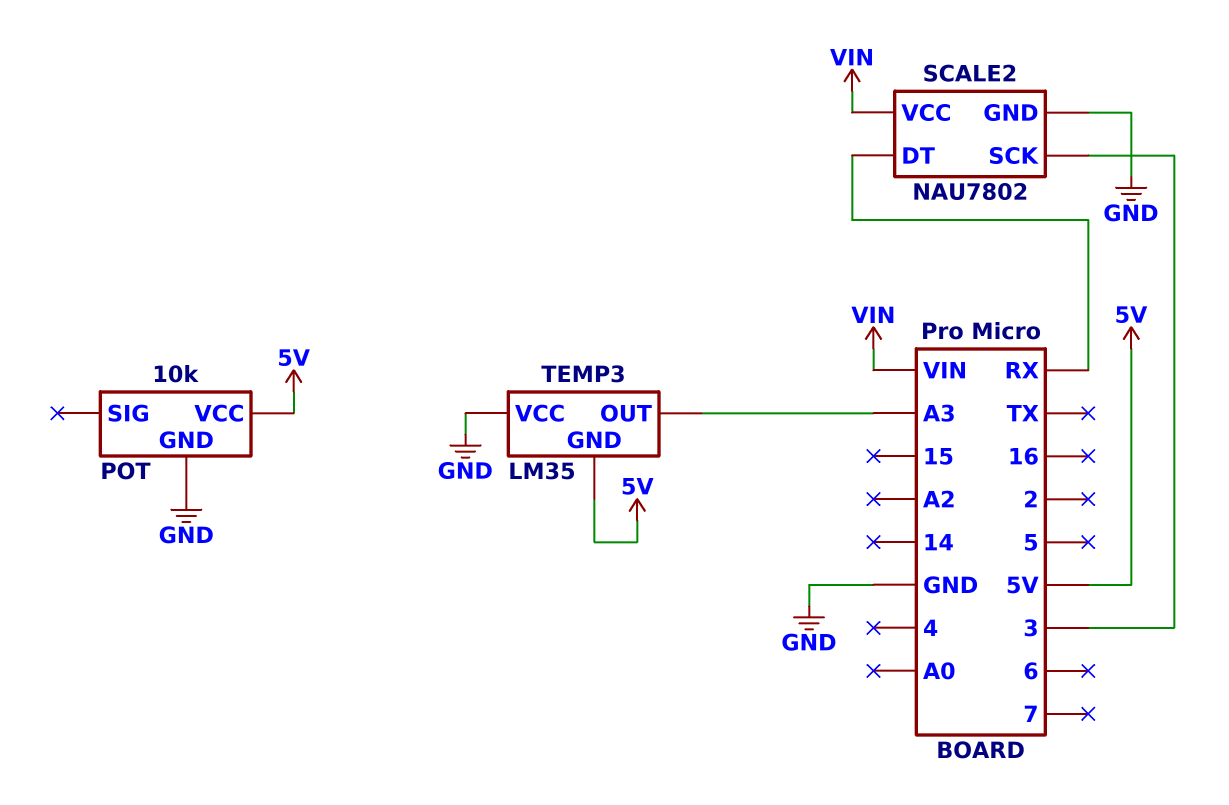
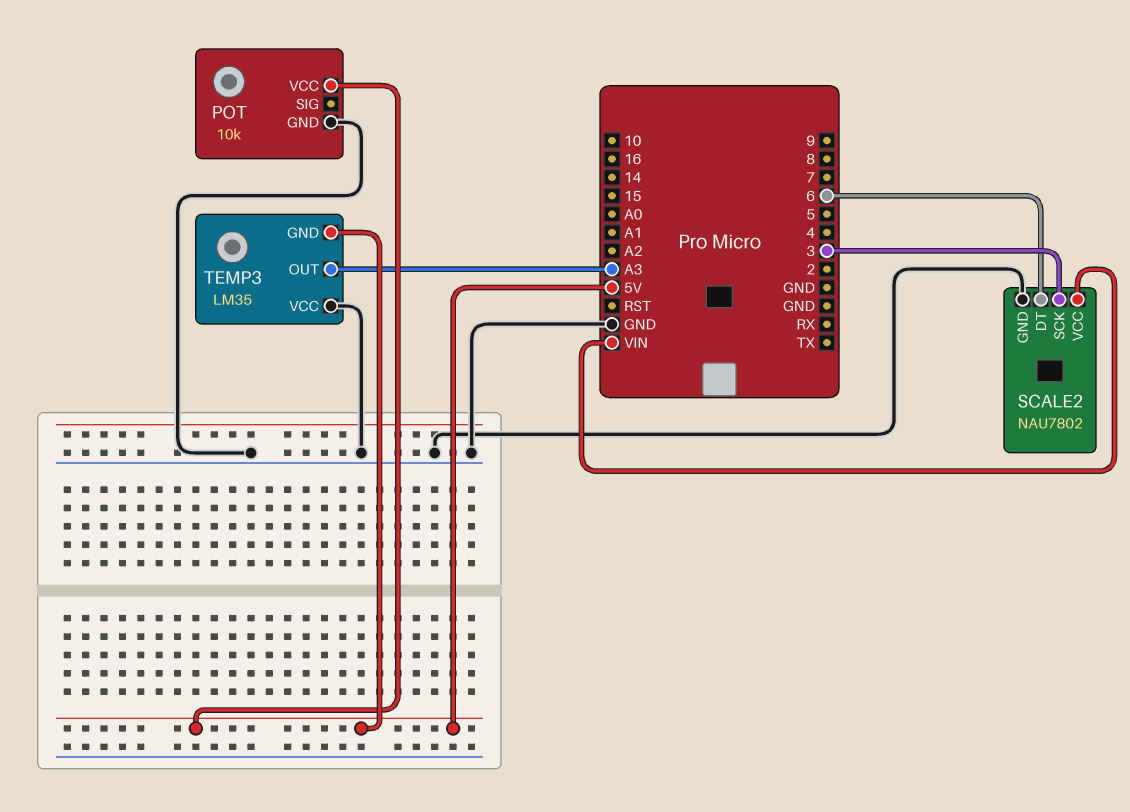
SCALE2 pin DT: RX -> 6

